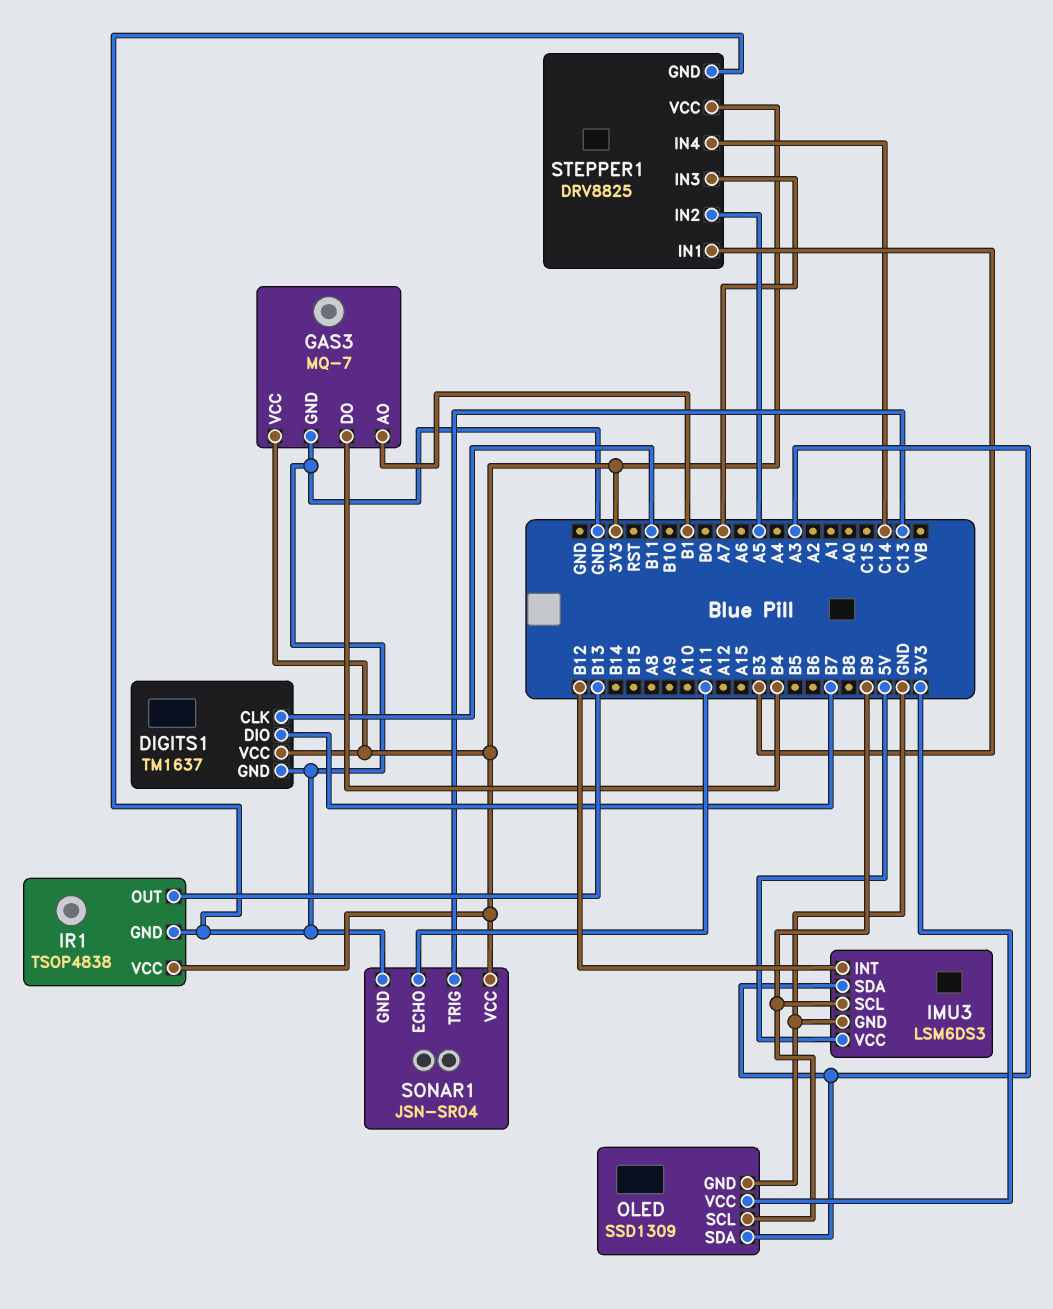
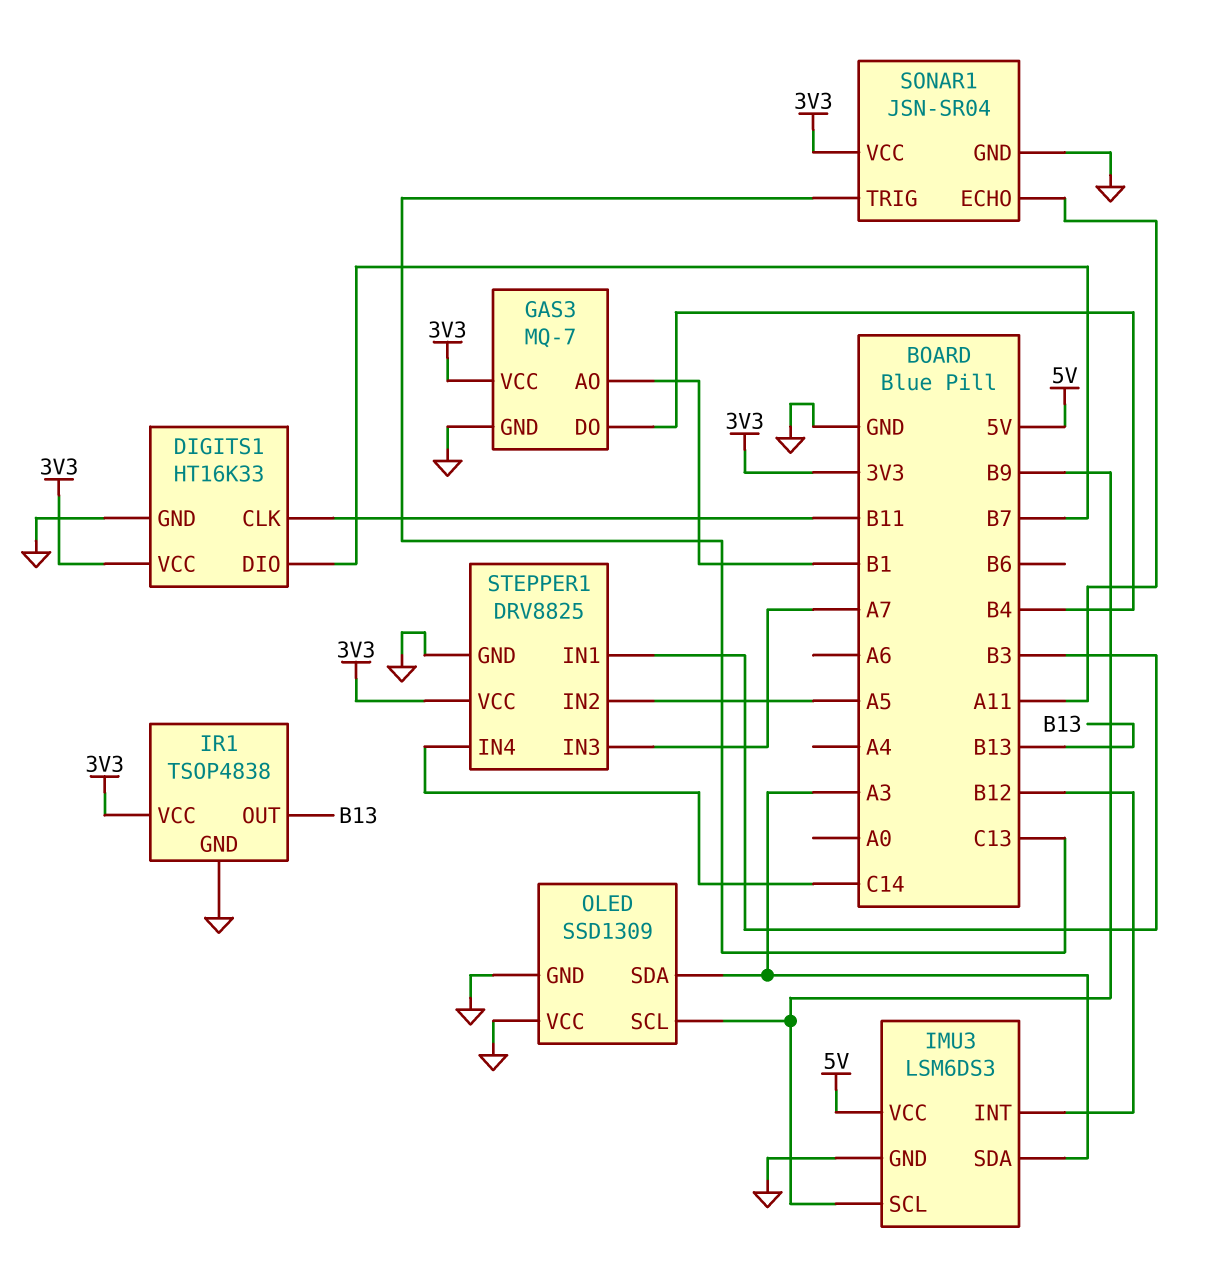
DIGITS1: TM1637 -> HT16K33
OLED pin VCC: 3V3 -> GND

